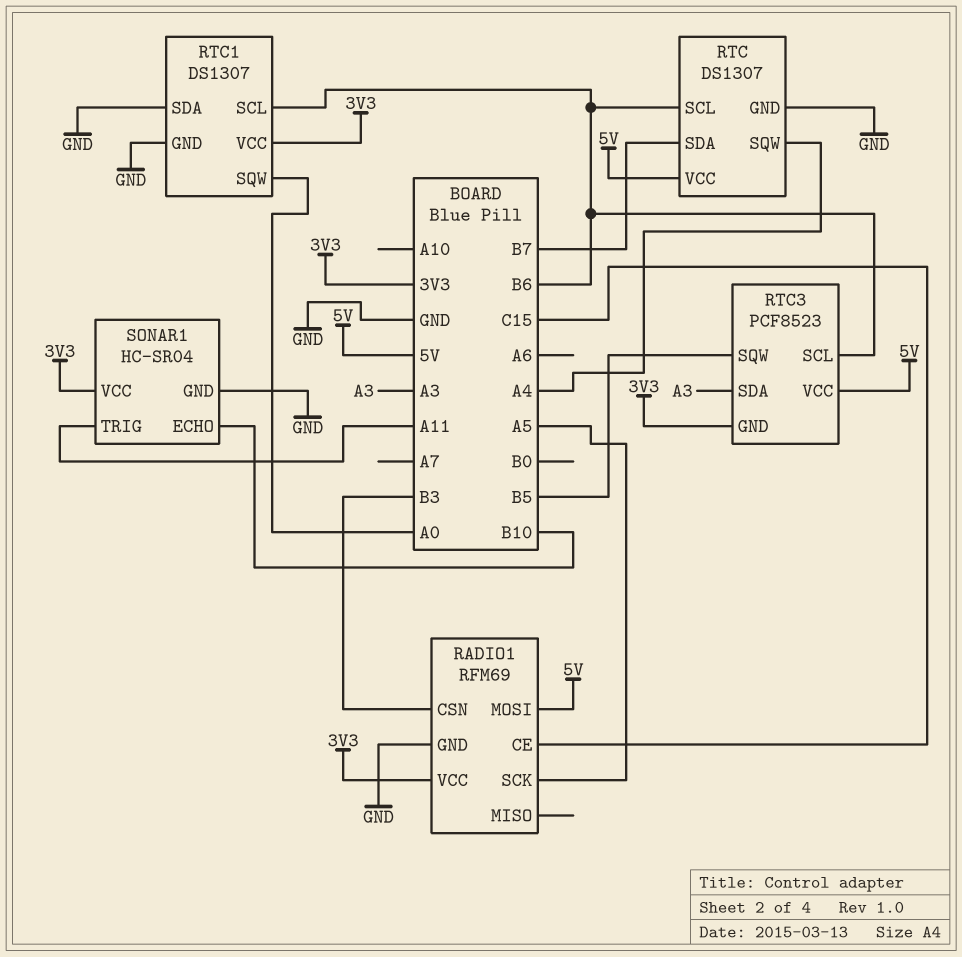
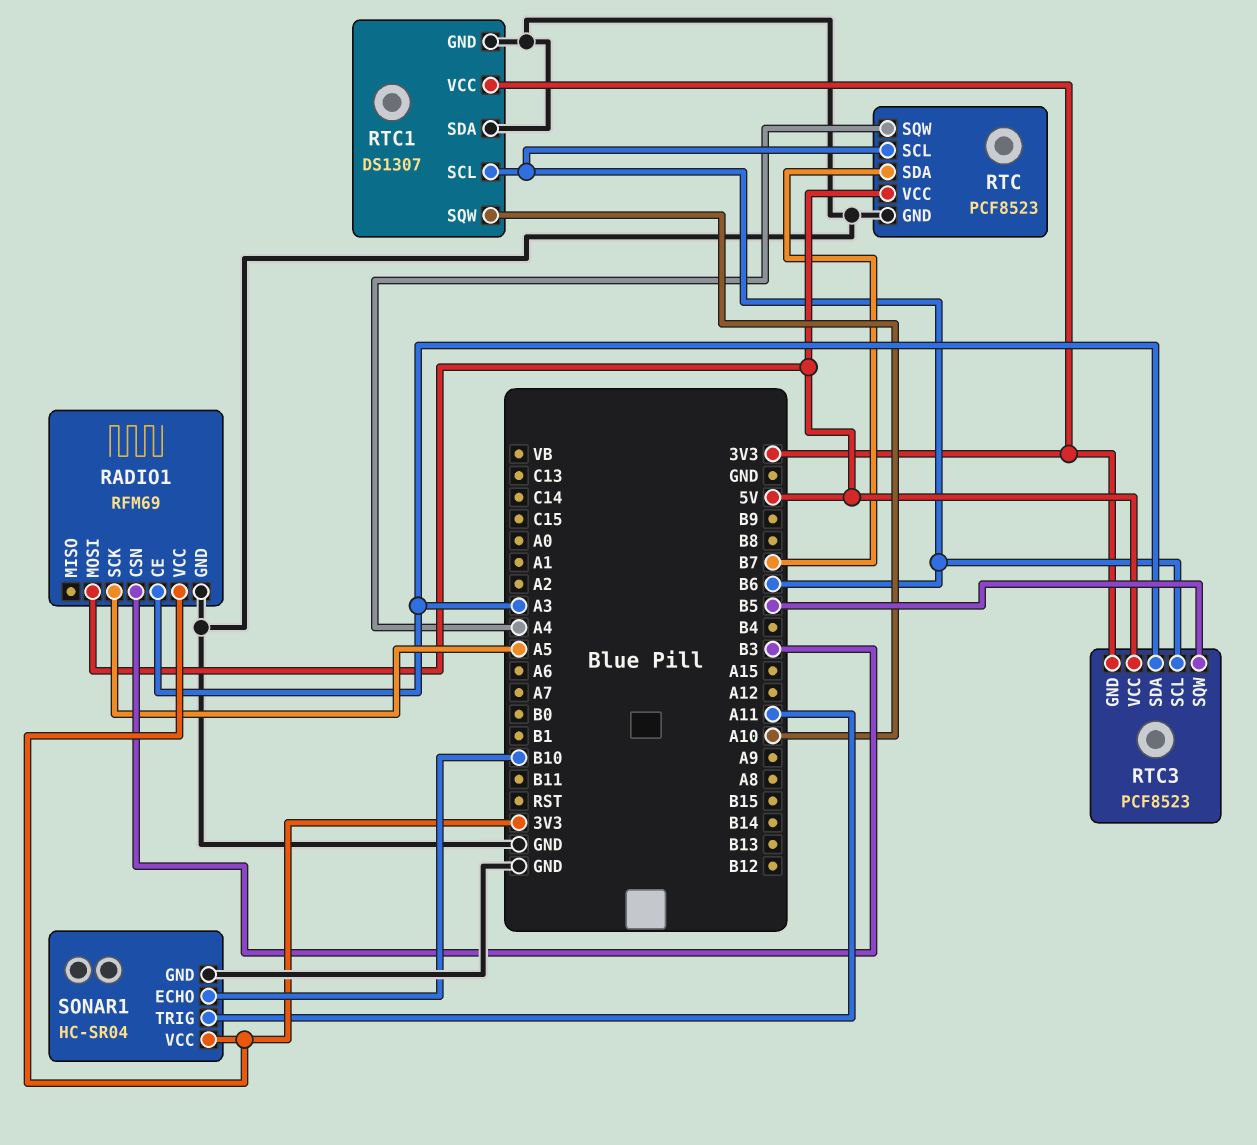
RADIO1 pin CE: C15 -> A3
RTC: DS1307 -> PCF8523
RTC1 pin SQW: A0 -> A10

